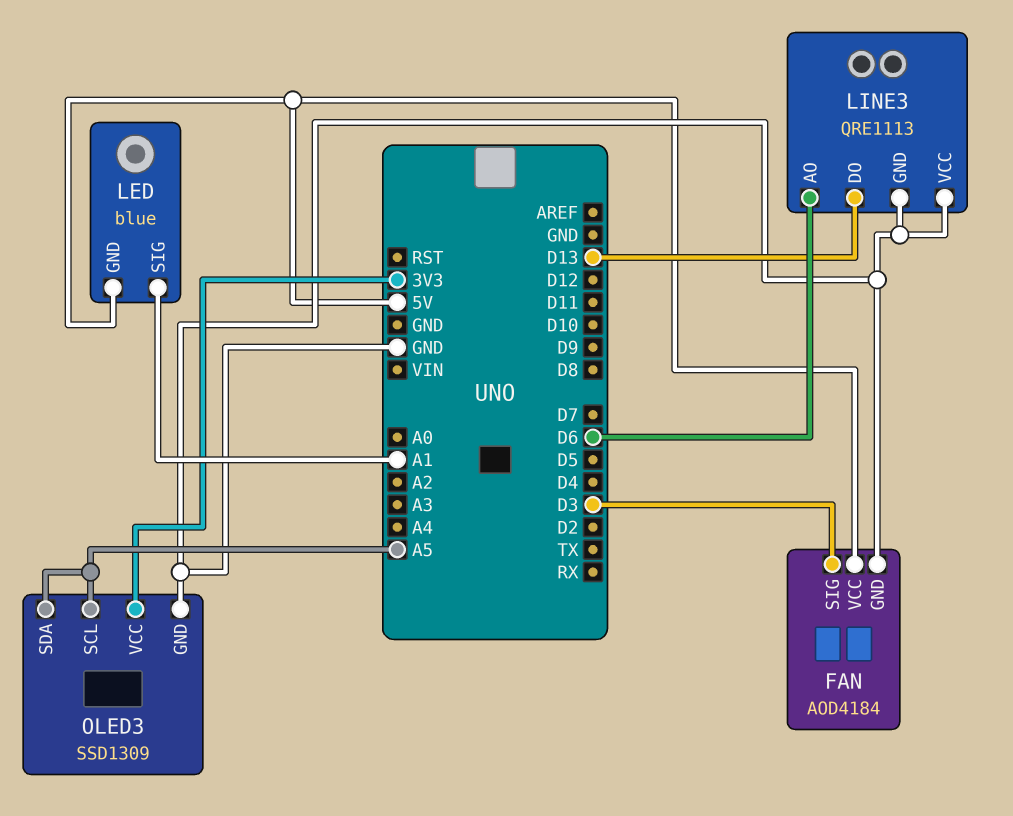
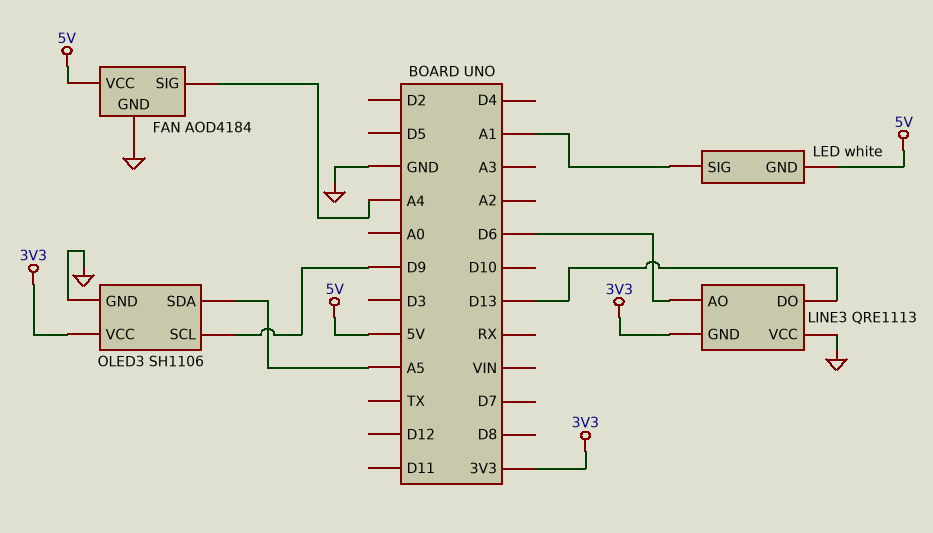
FAN pin SIG: D3 -> A4
LED: blue -> white
LINE3 pin GND: GND -> 3V3
OLED3: SSD1309 -> SH1106
OLED3 pin SCL: A5 -> D9

